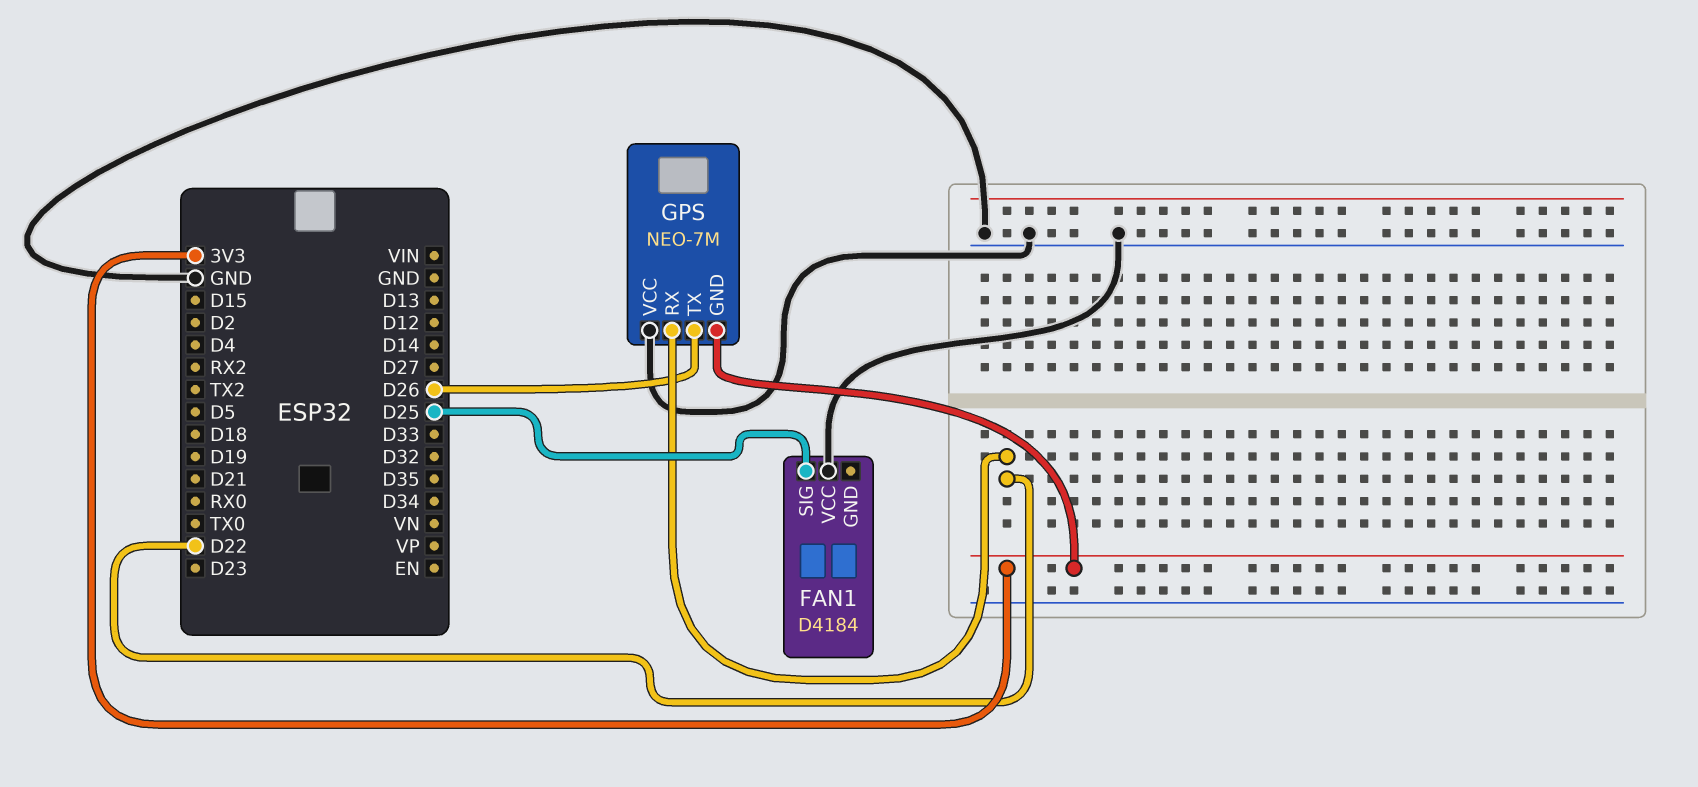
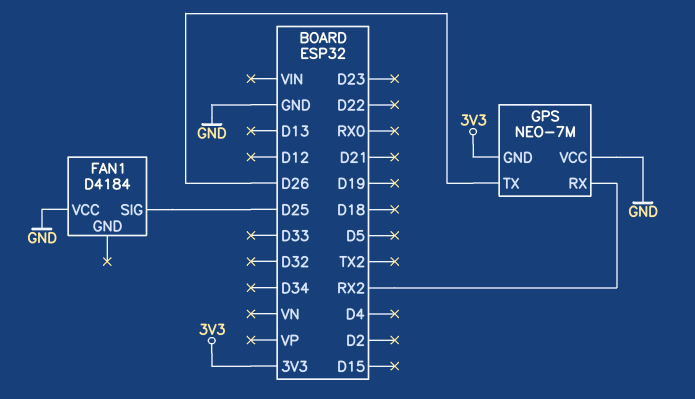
GPS pin RX: D22 -> RX2

